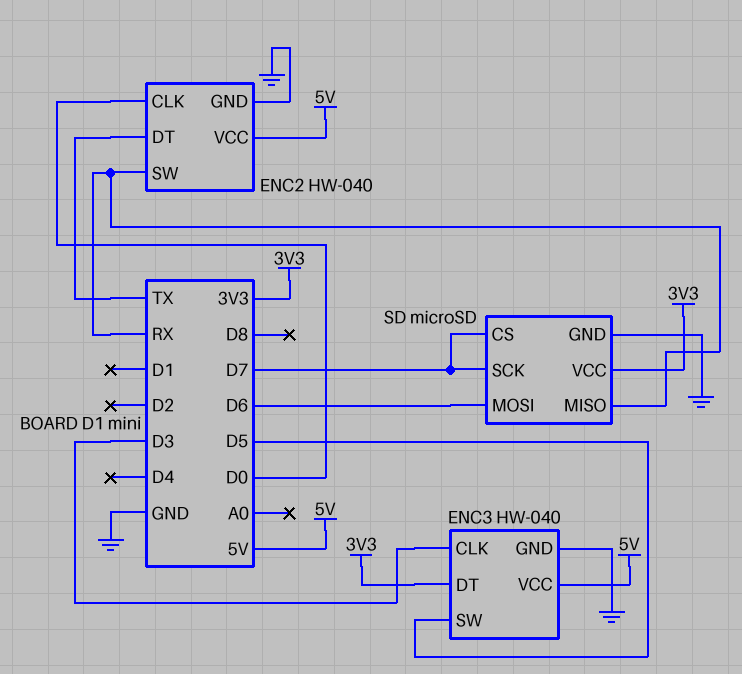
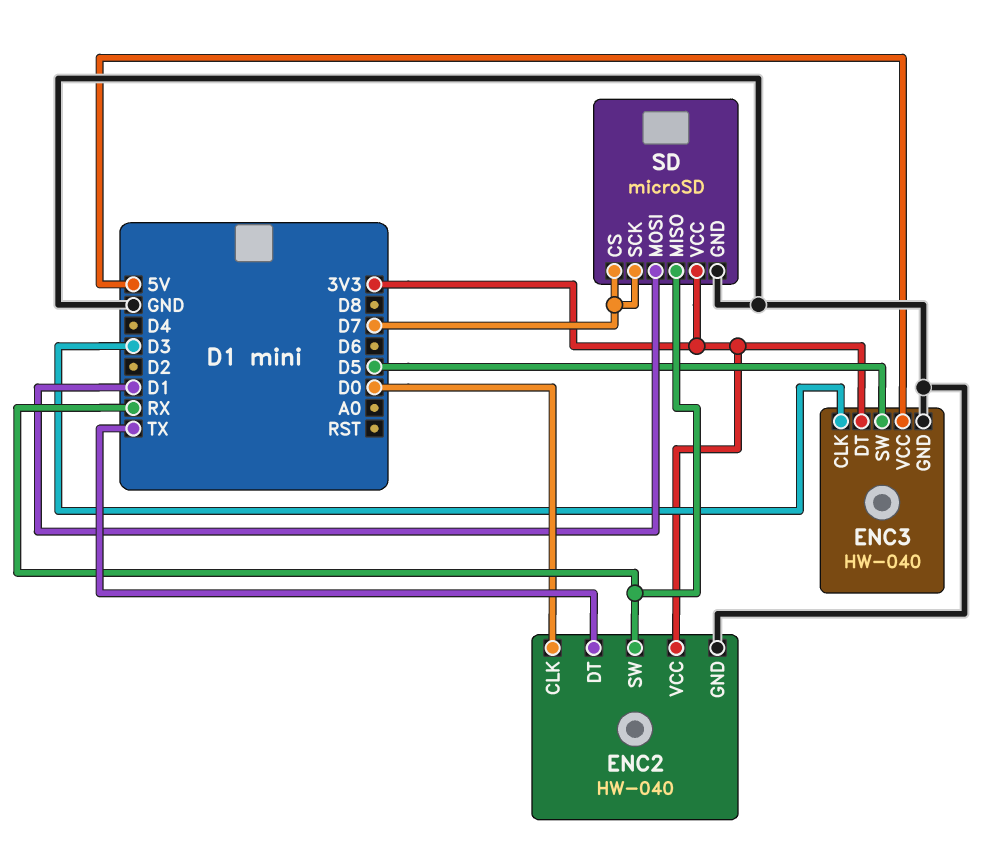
ENC2 pin VCC: 5V -> 3V3
SD pin MOSI: D6 -> D1

